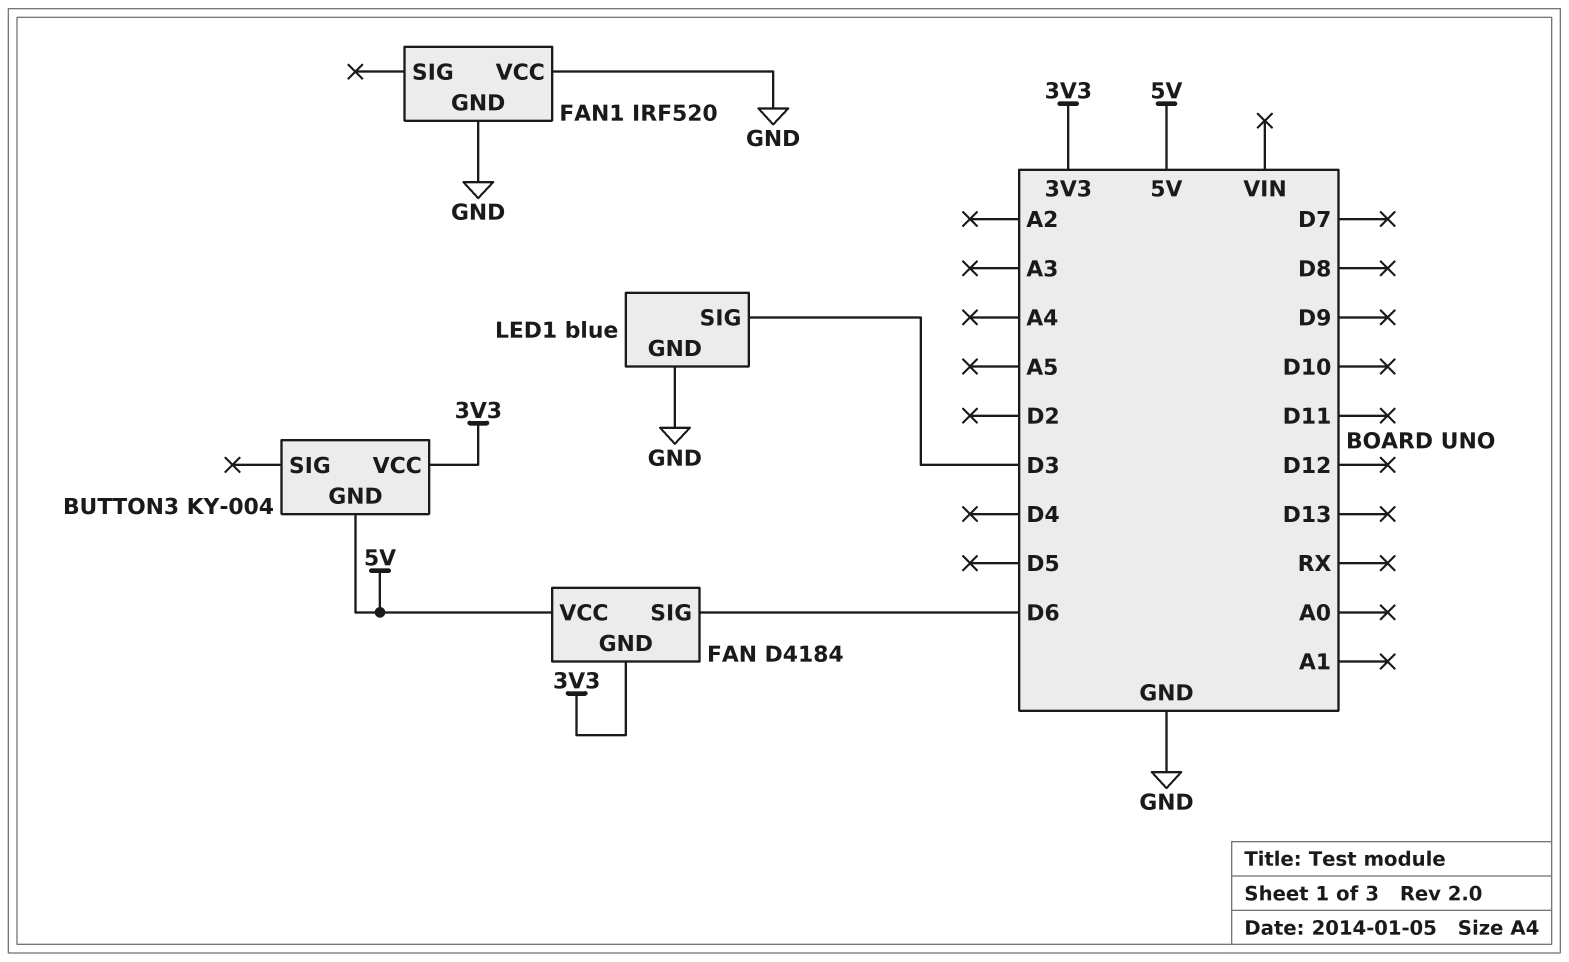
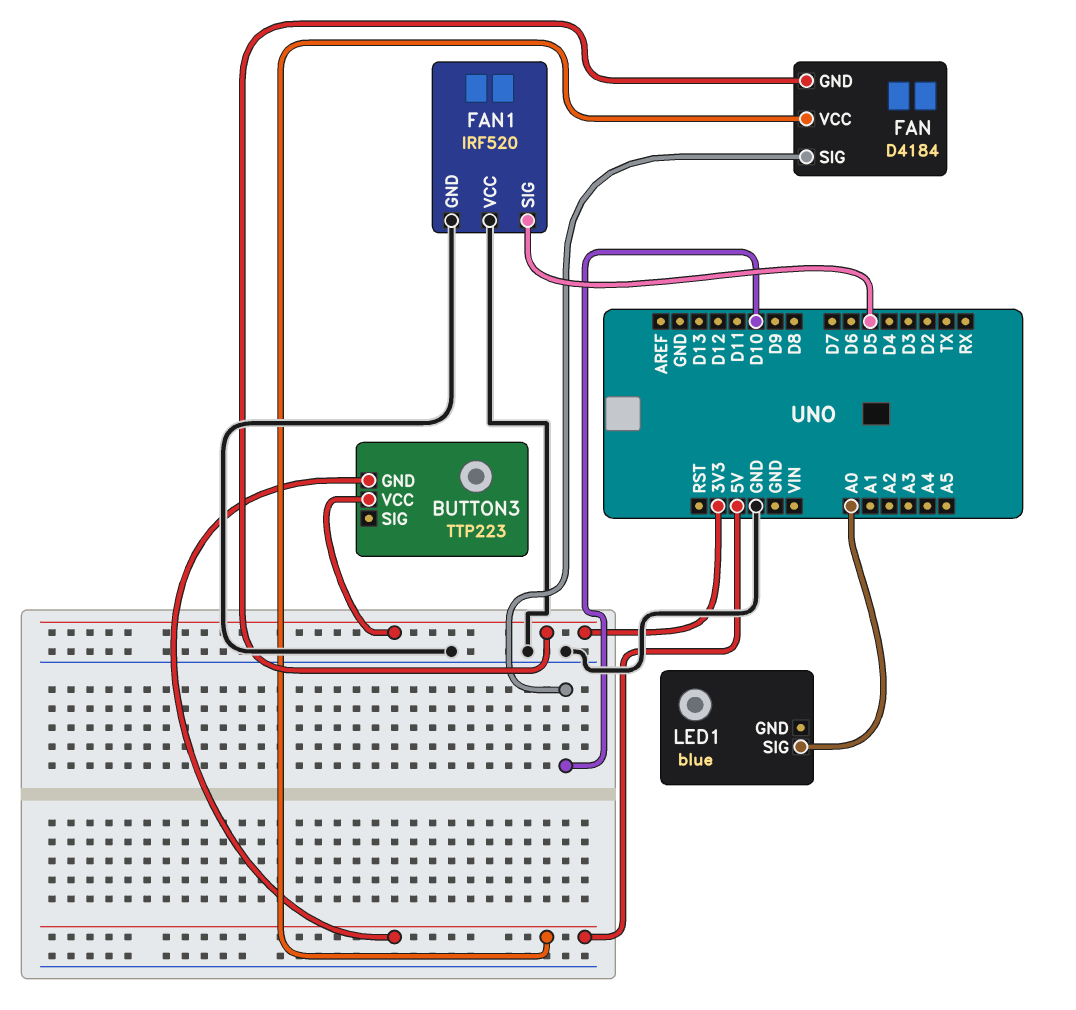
BUTTON3: KY-004 -> TTP223
FAN pin SIG: D6 -> D10
FAN1 pin SIG: none -> D5
LED1 pin GND: GND -> none
LED1 pin SIG: D3 -> A0

